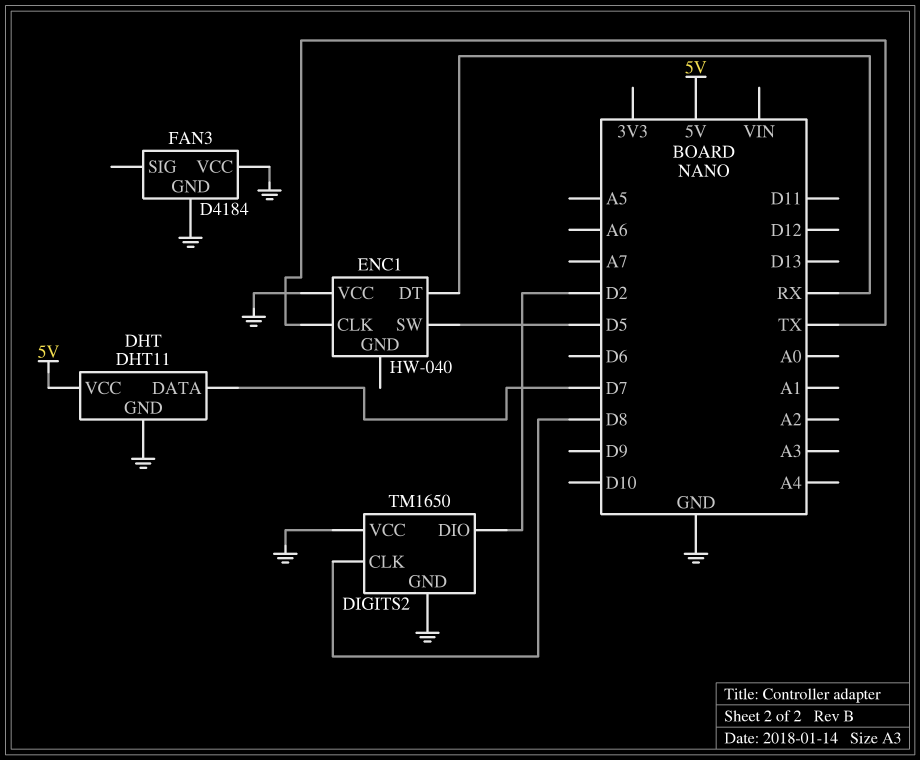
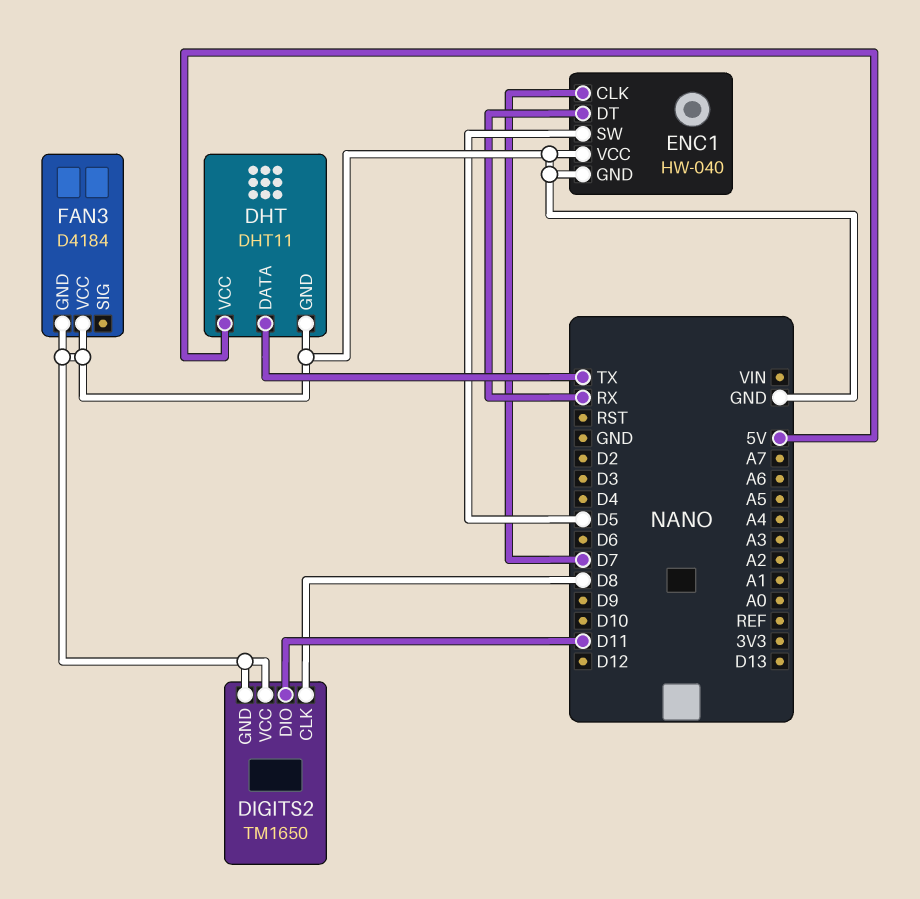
DHT pin DATA: D7 -> TX
DIGITS2 pin DIO: D2 -> D11
ENC1 pin CLK: TX -> D7
ENC1 pin GND: none -> GND

